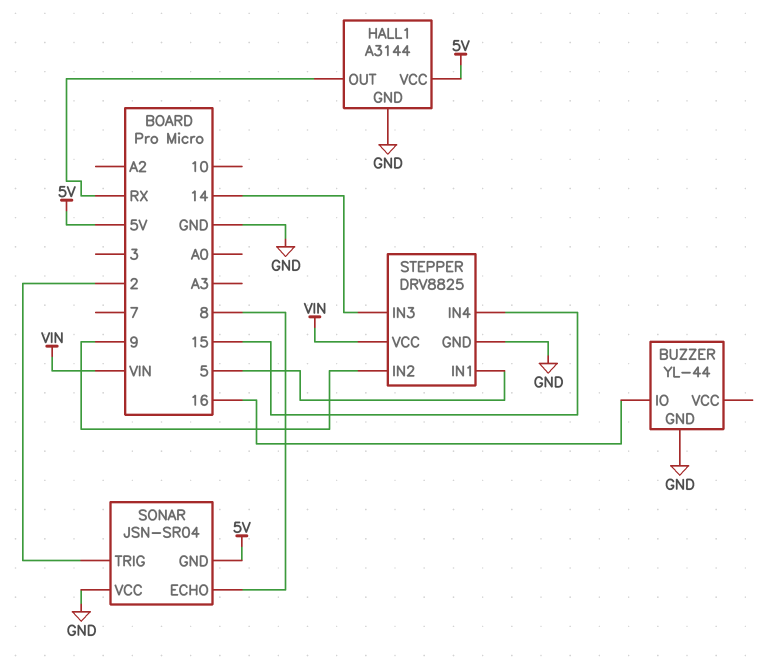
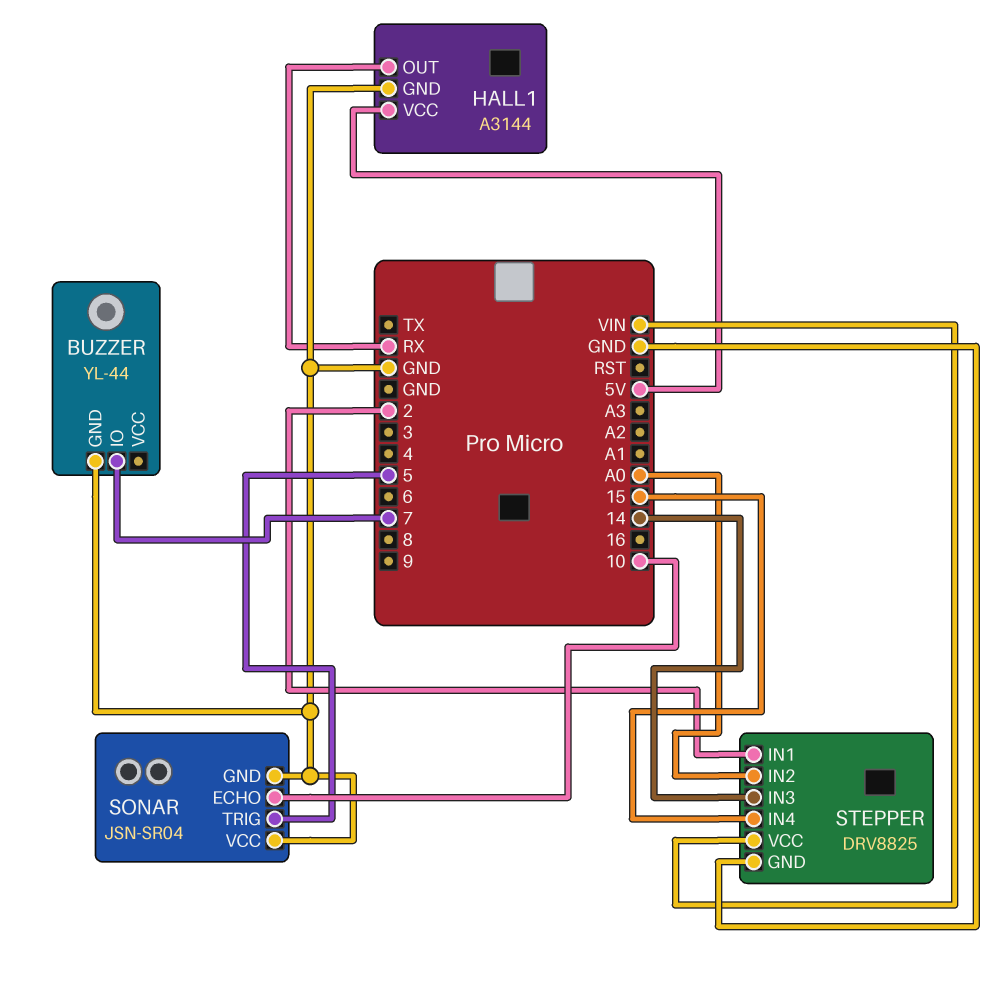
BUZZER pin IO: 16 -> 7
SONAR pin ECHO: 8 -> 10
SONAR pin GND: 5V -> GND
SONAR pin TRIG: 2 -> 5
STEPPER pin IN1: 5 -> 2
STEPPER pin IN2: 9 -> A0

